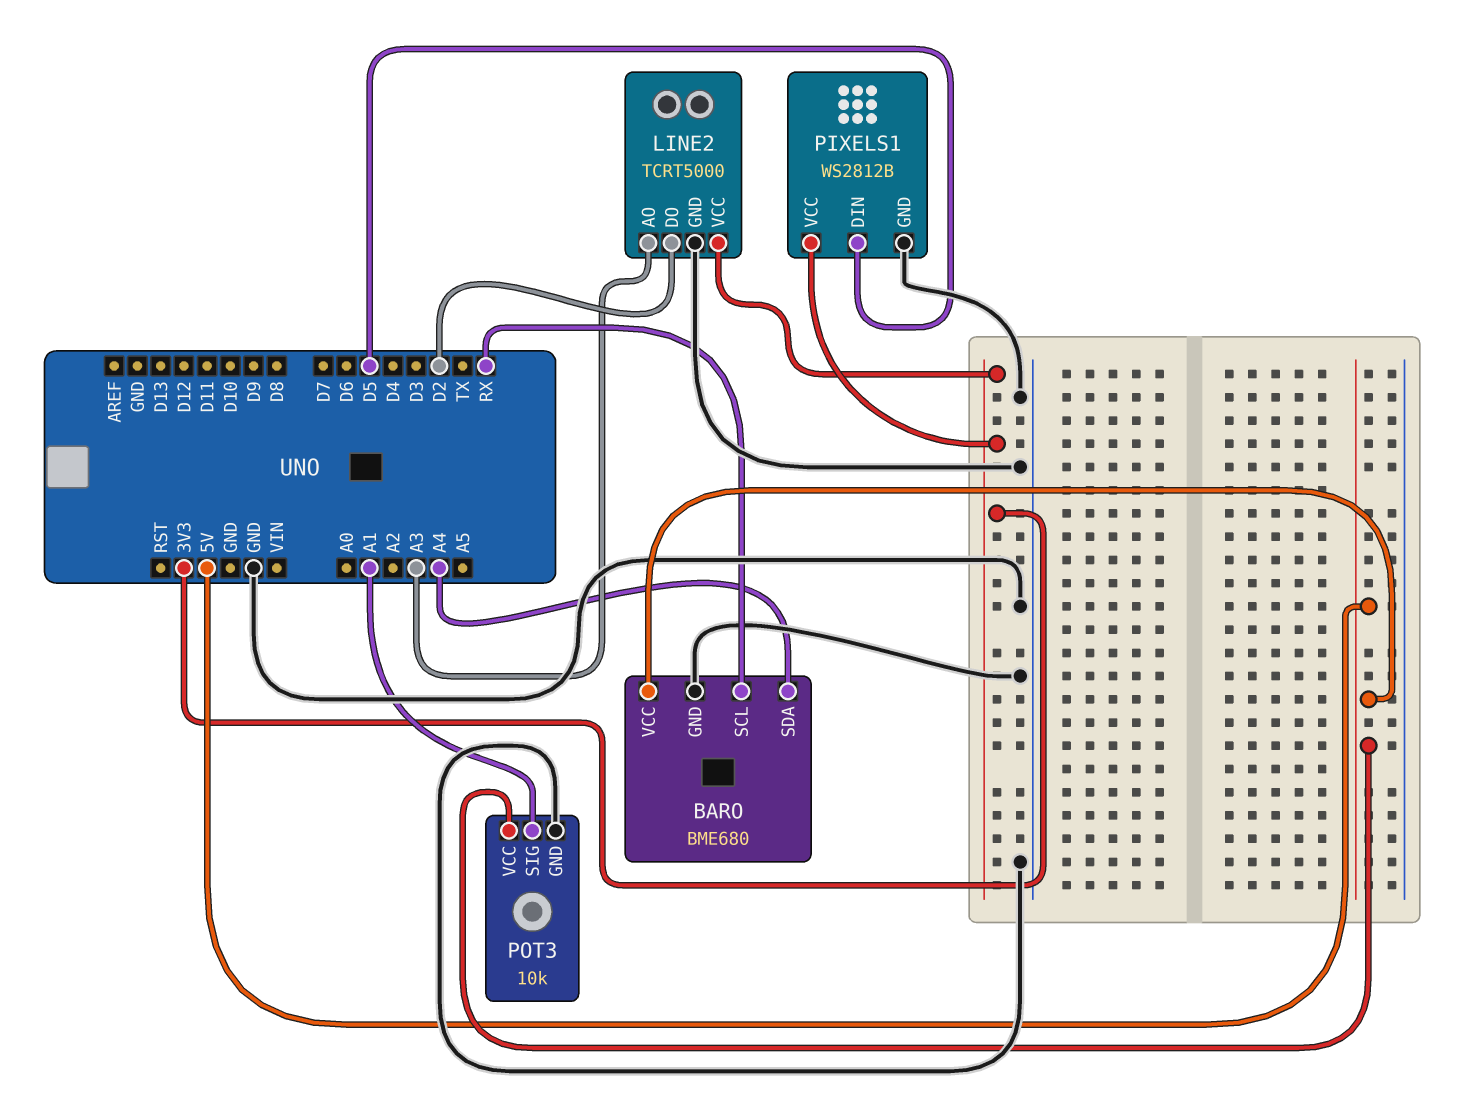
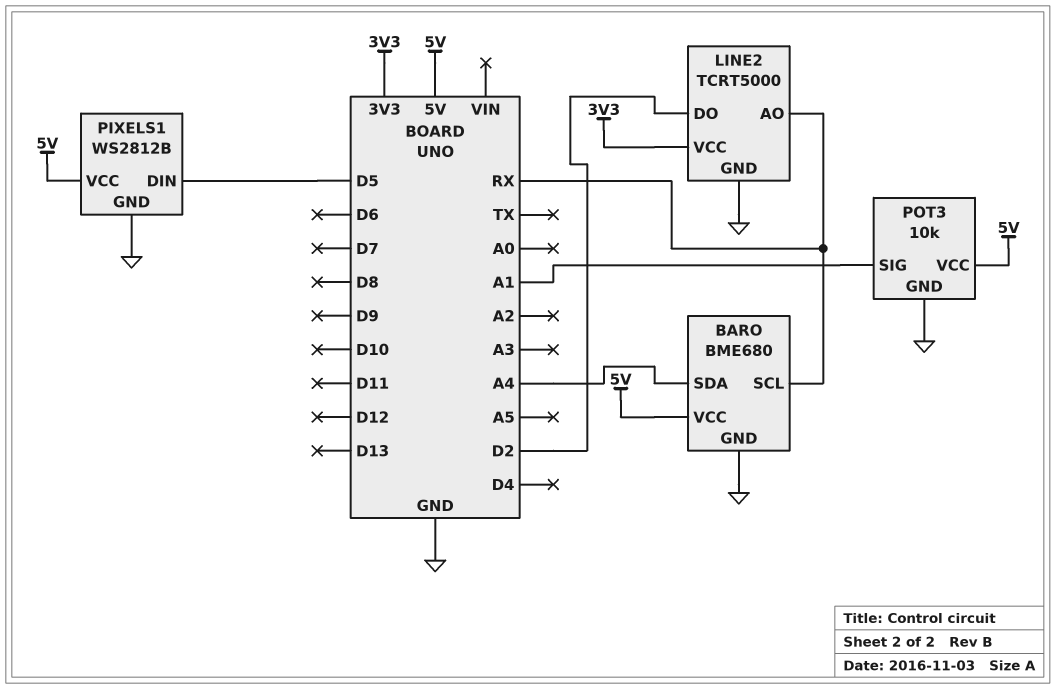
LINE2 pin AO: A3 -> RX
PIXELS1 pin VCC: 3V3 -> 5V

